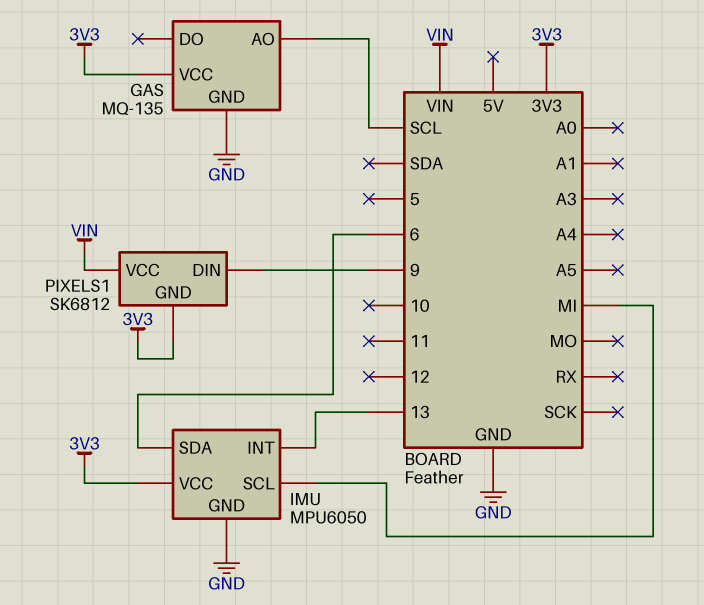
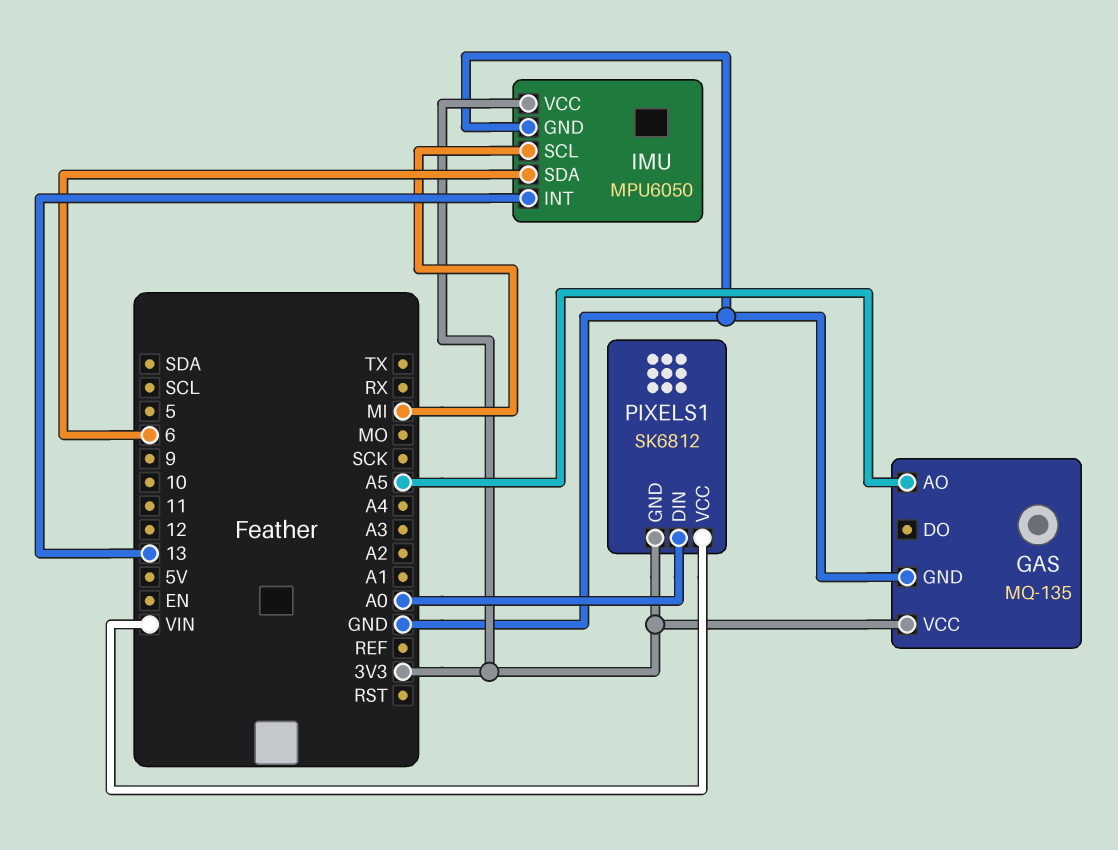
GAS pin AO: SCL -> A5
PIXELS1 pin DIN: 9 -> A0

